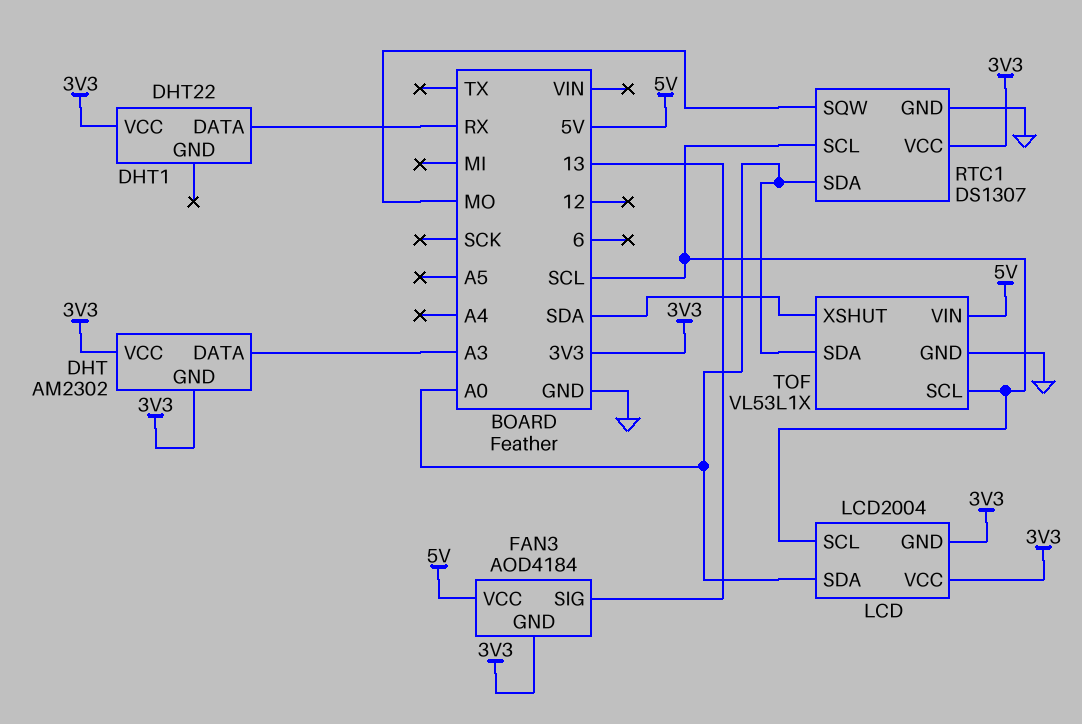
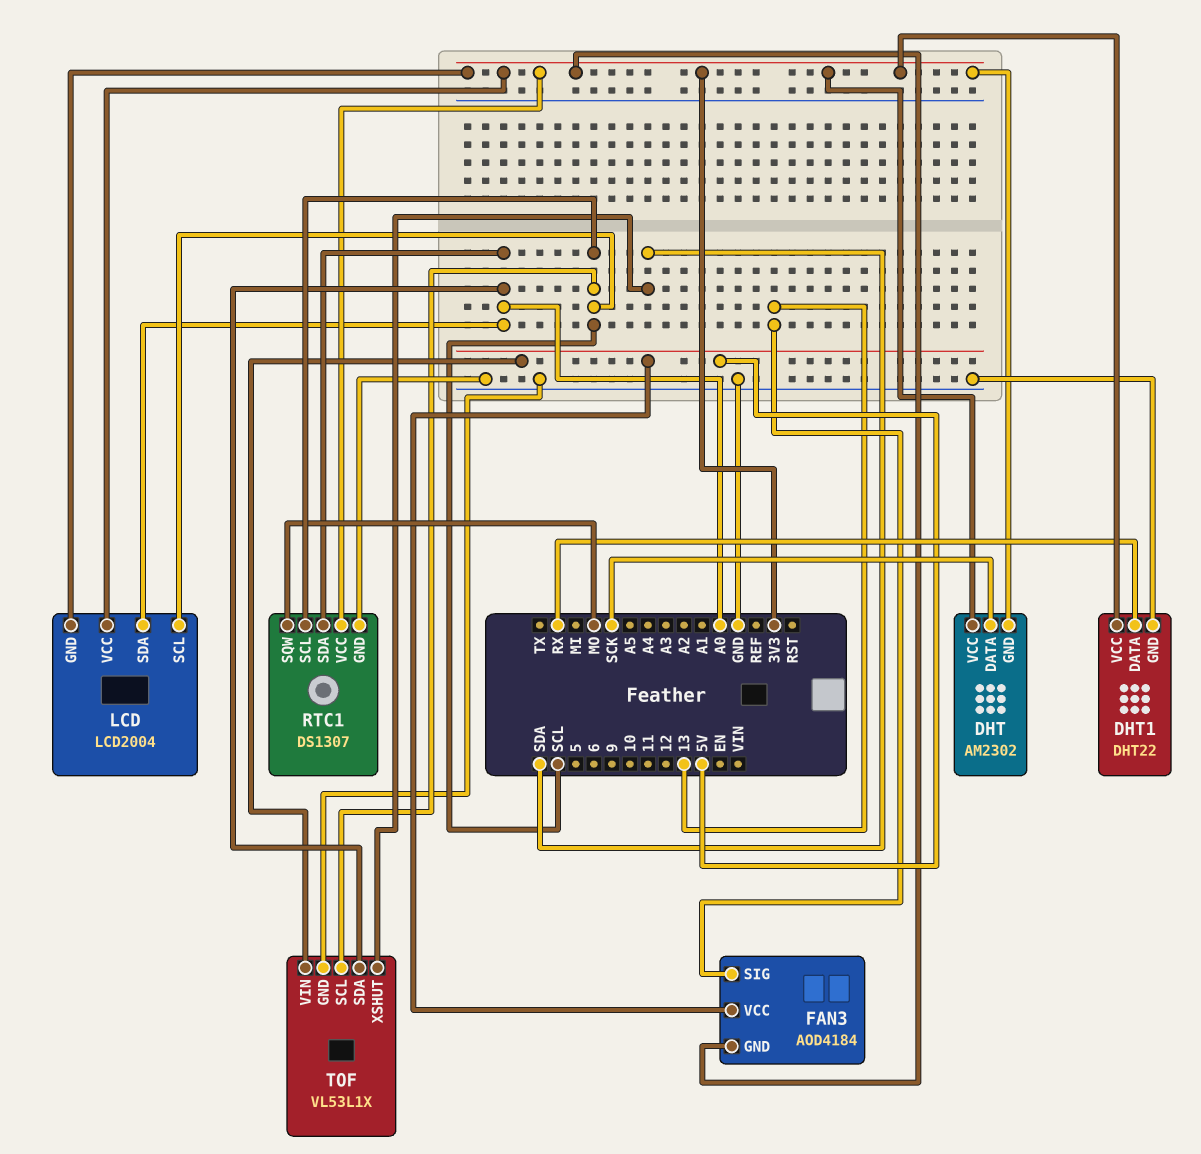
DHT pin DATA: A3 -> SCK
DHT1 pin GND: none -> GND

